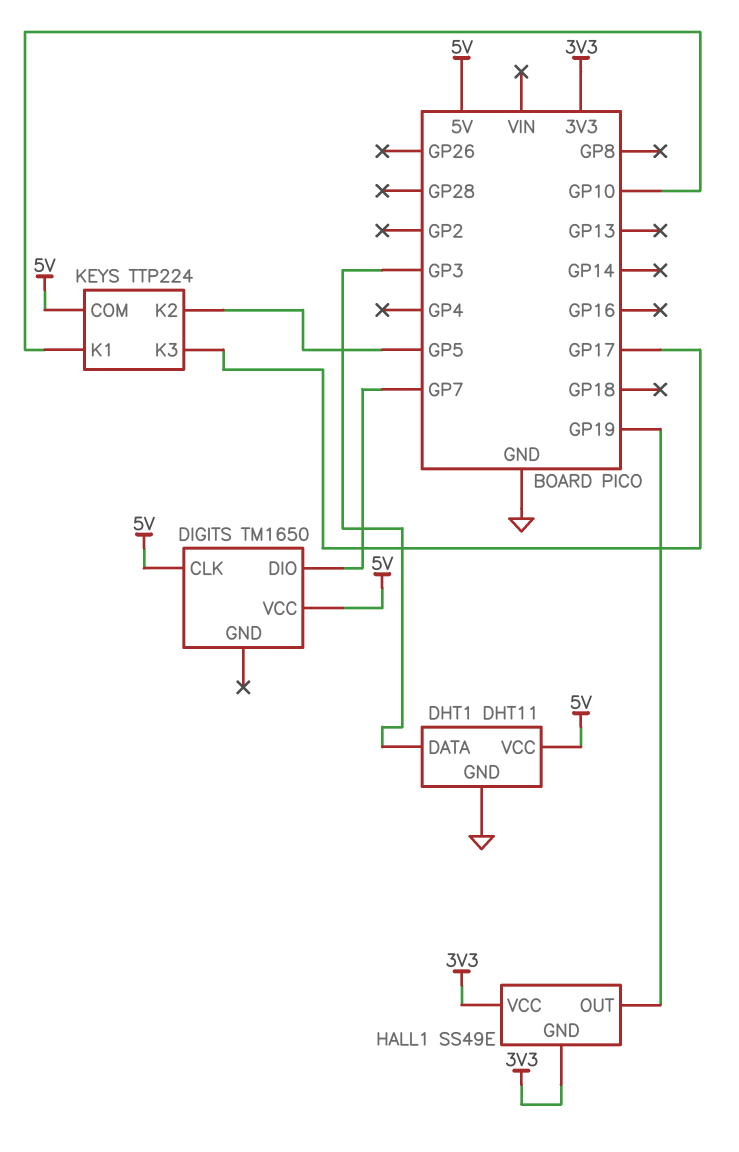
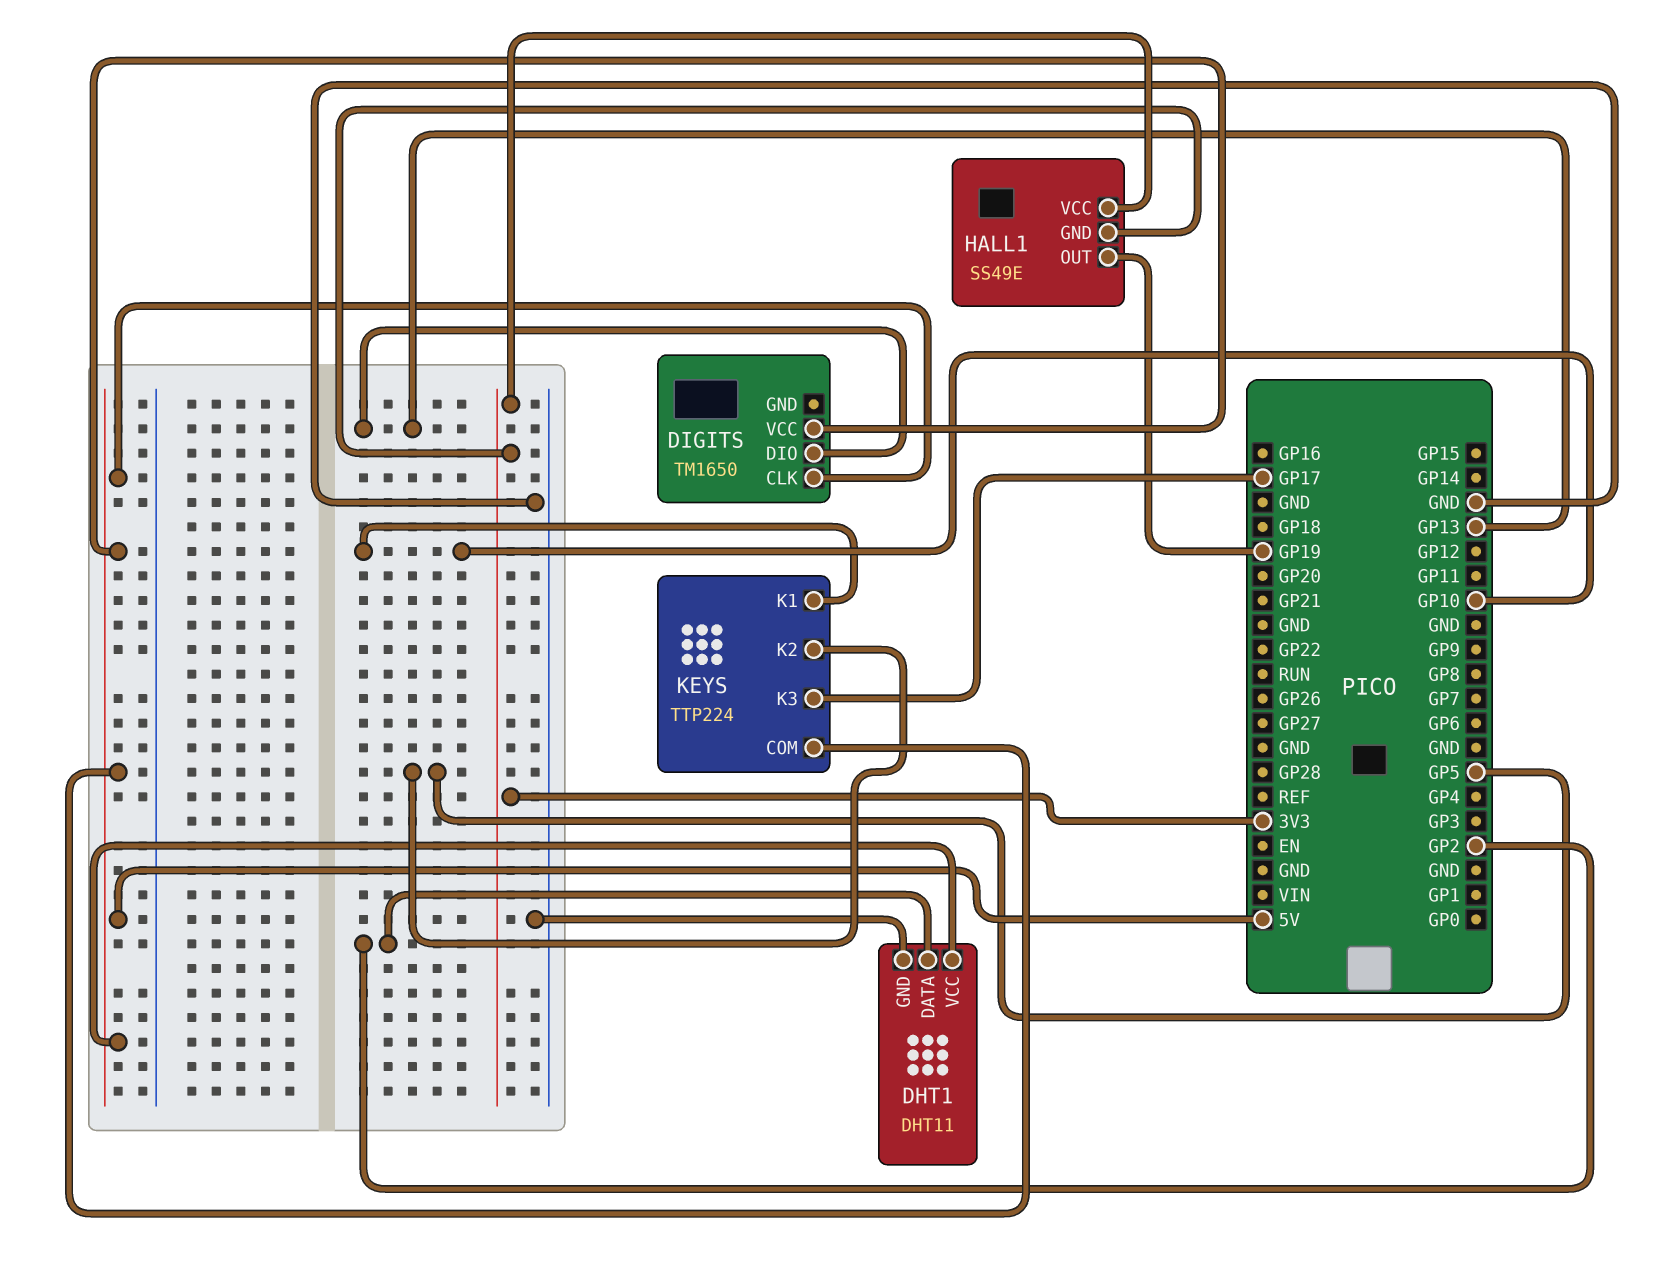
DHT1 pin DATA: GP3 -> GP2
DIGITS pin DIO: GP7 -> GP13

